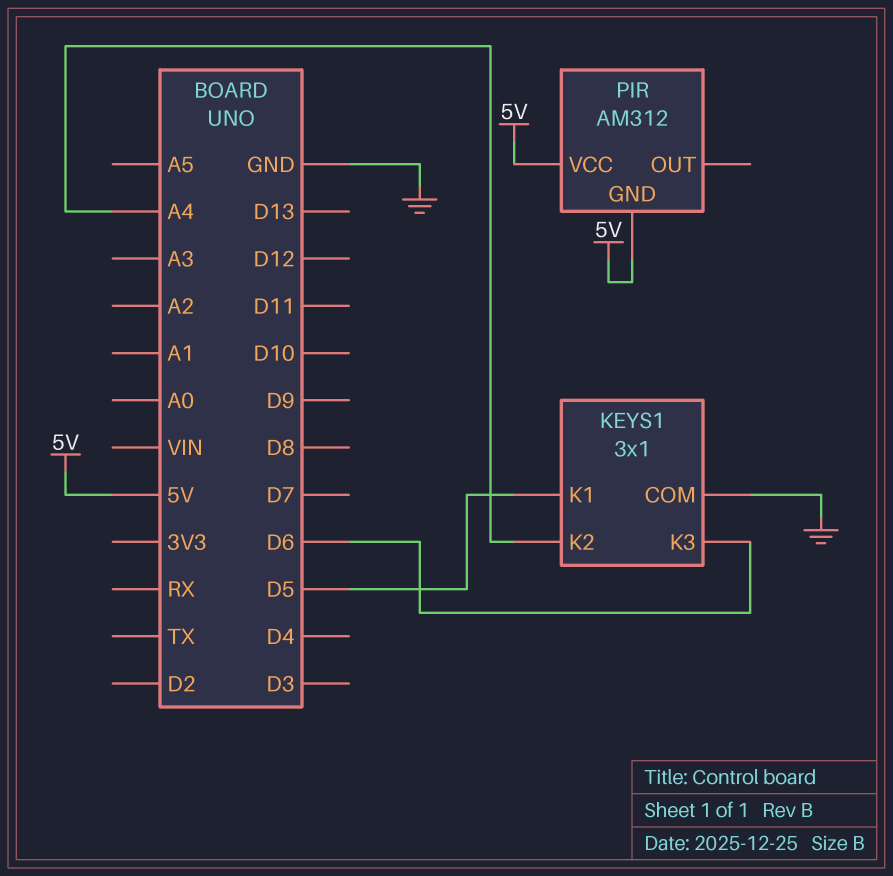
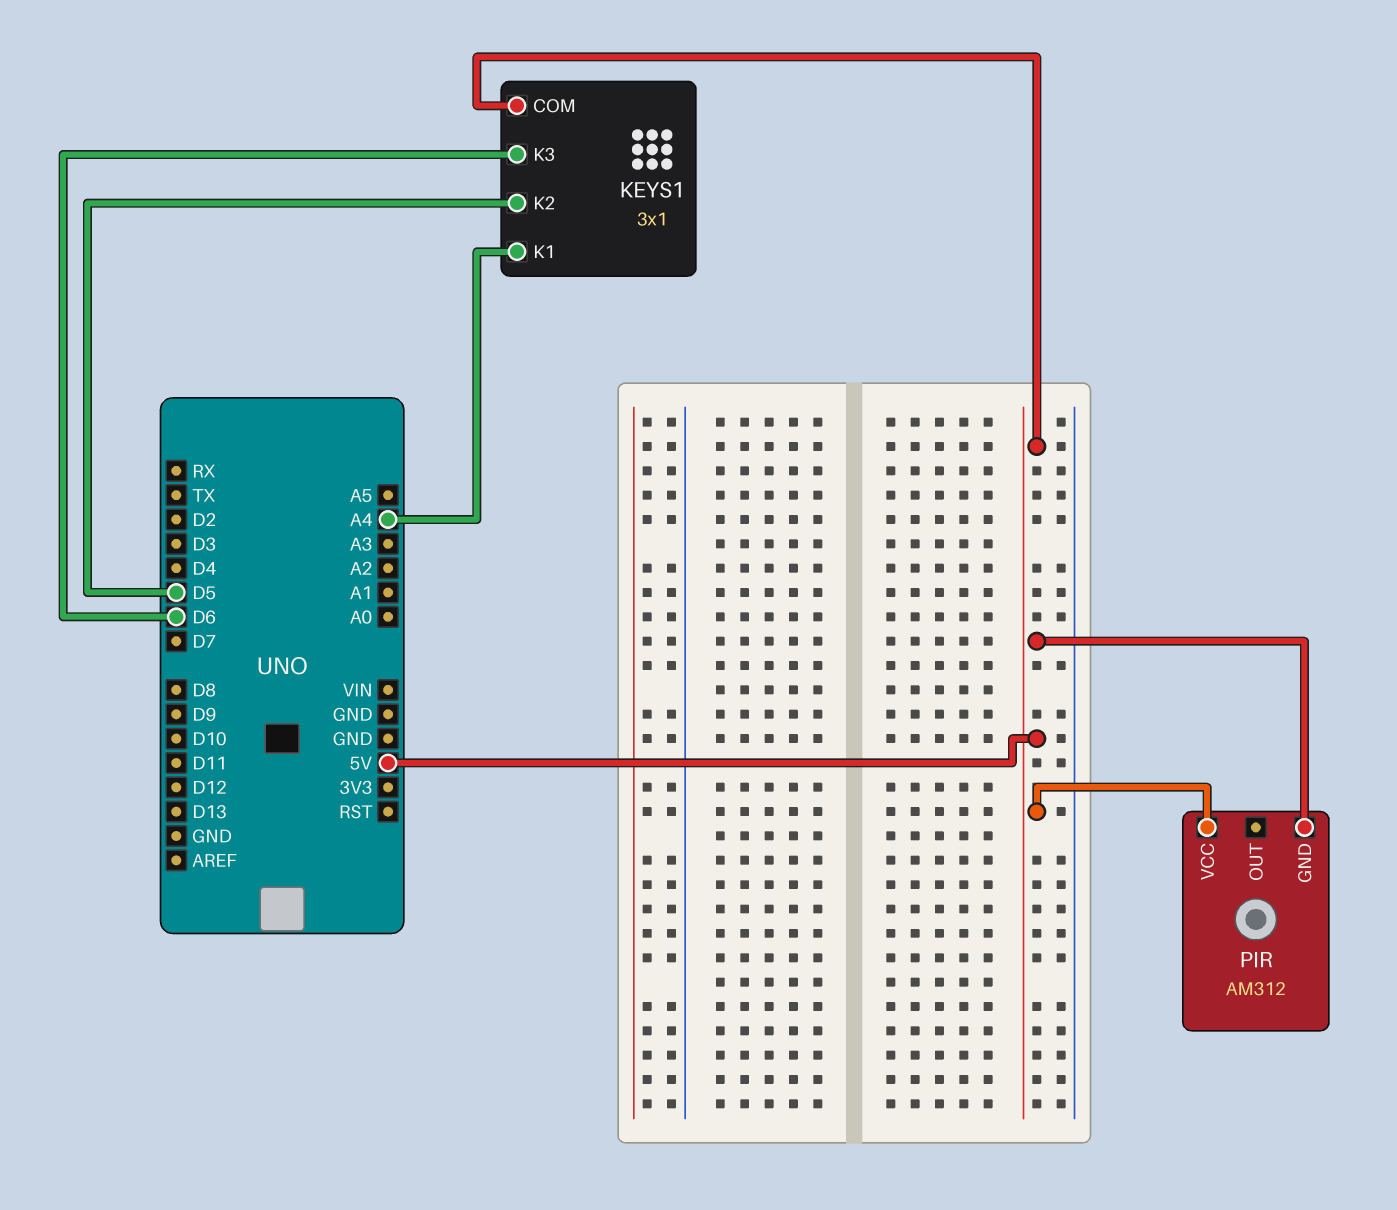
KEYS1 pin COM: GND -> 5V
KEYS1 pin K1: D5 -> A4
KEYS1 pin K2: A4 -> D5

